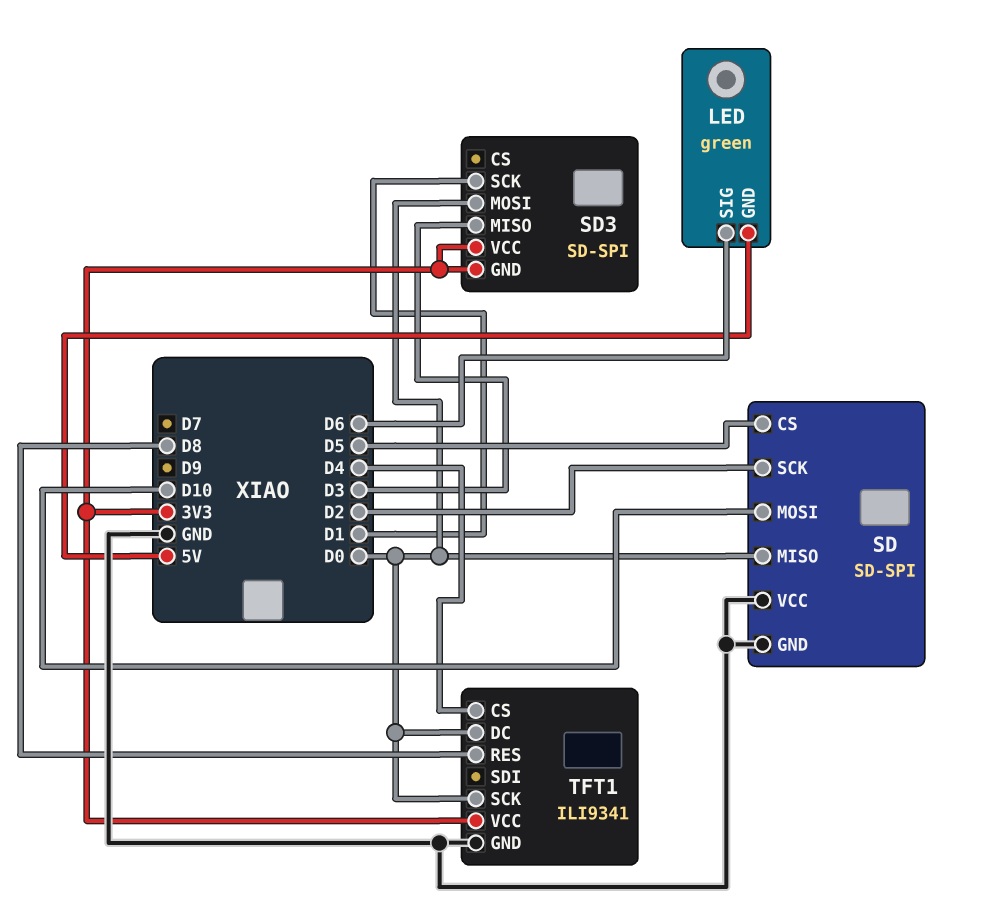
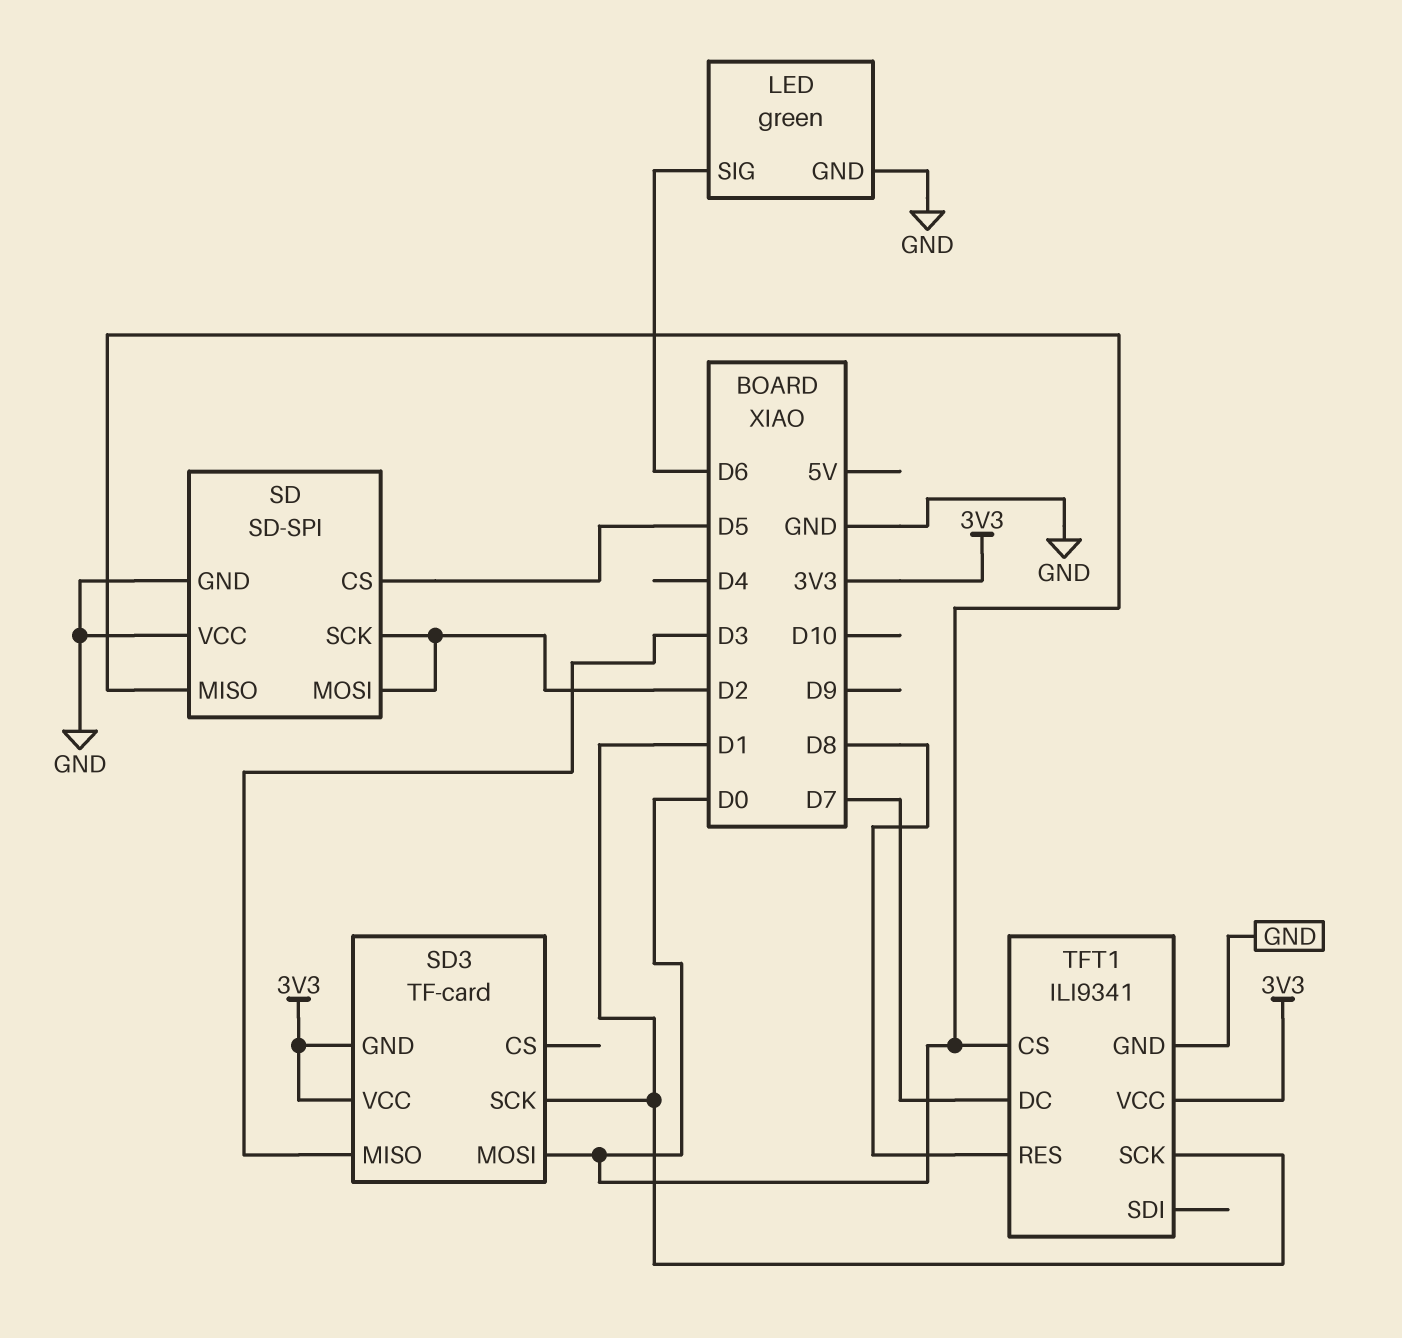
LED pin GND: 5V -> GND
SD pin MOSI: D10 -> D2
SD3: SD-SPI -> TF-card
TFT1 pin CS: D4 -> D0
TFT1 pin DC: D0 -> D7
TFT1 pin SCK: D0 -> D1

